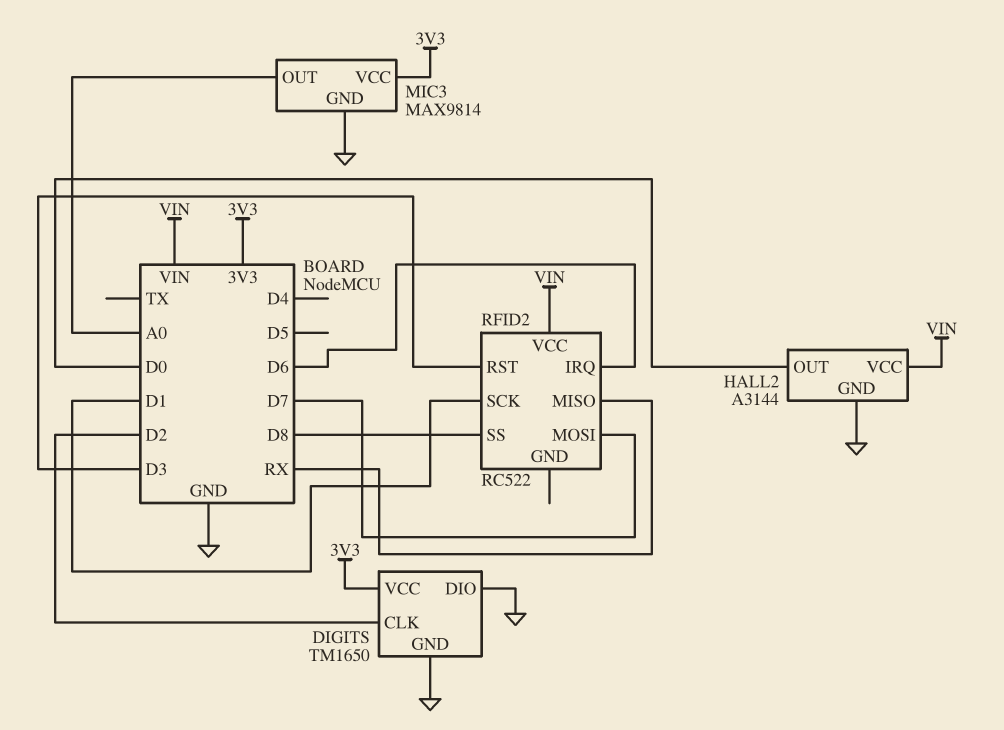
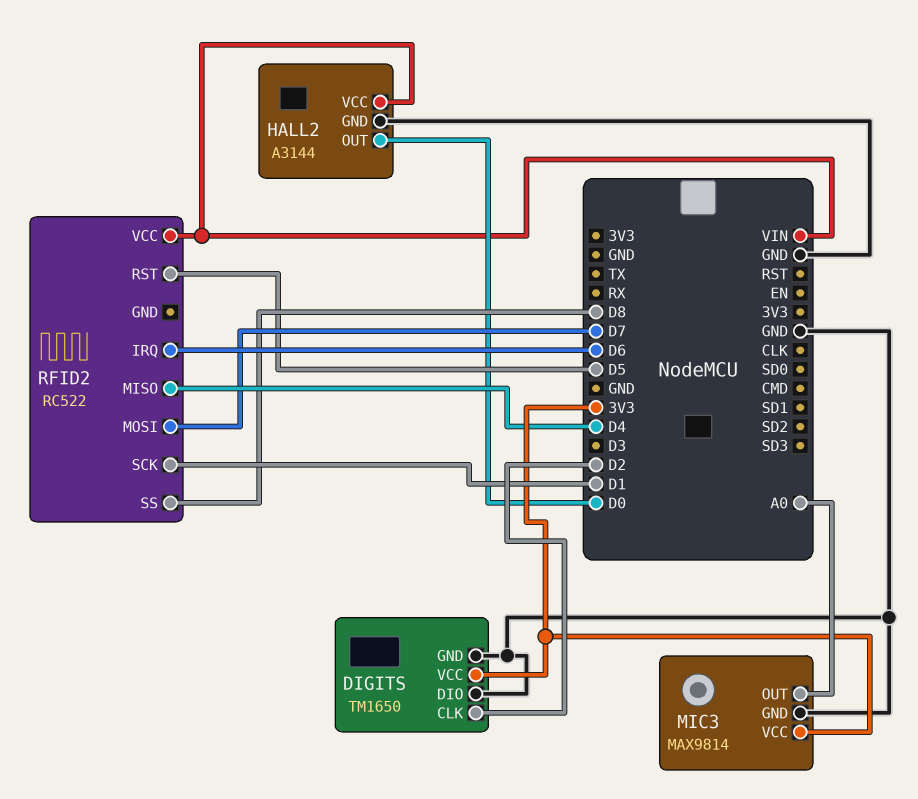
RFID2 pin MISO: RX -> D4
RFID2 pin RST: D3 -> D5

